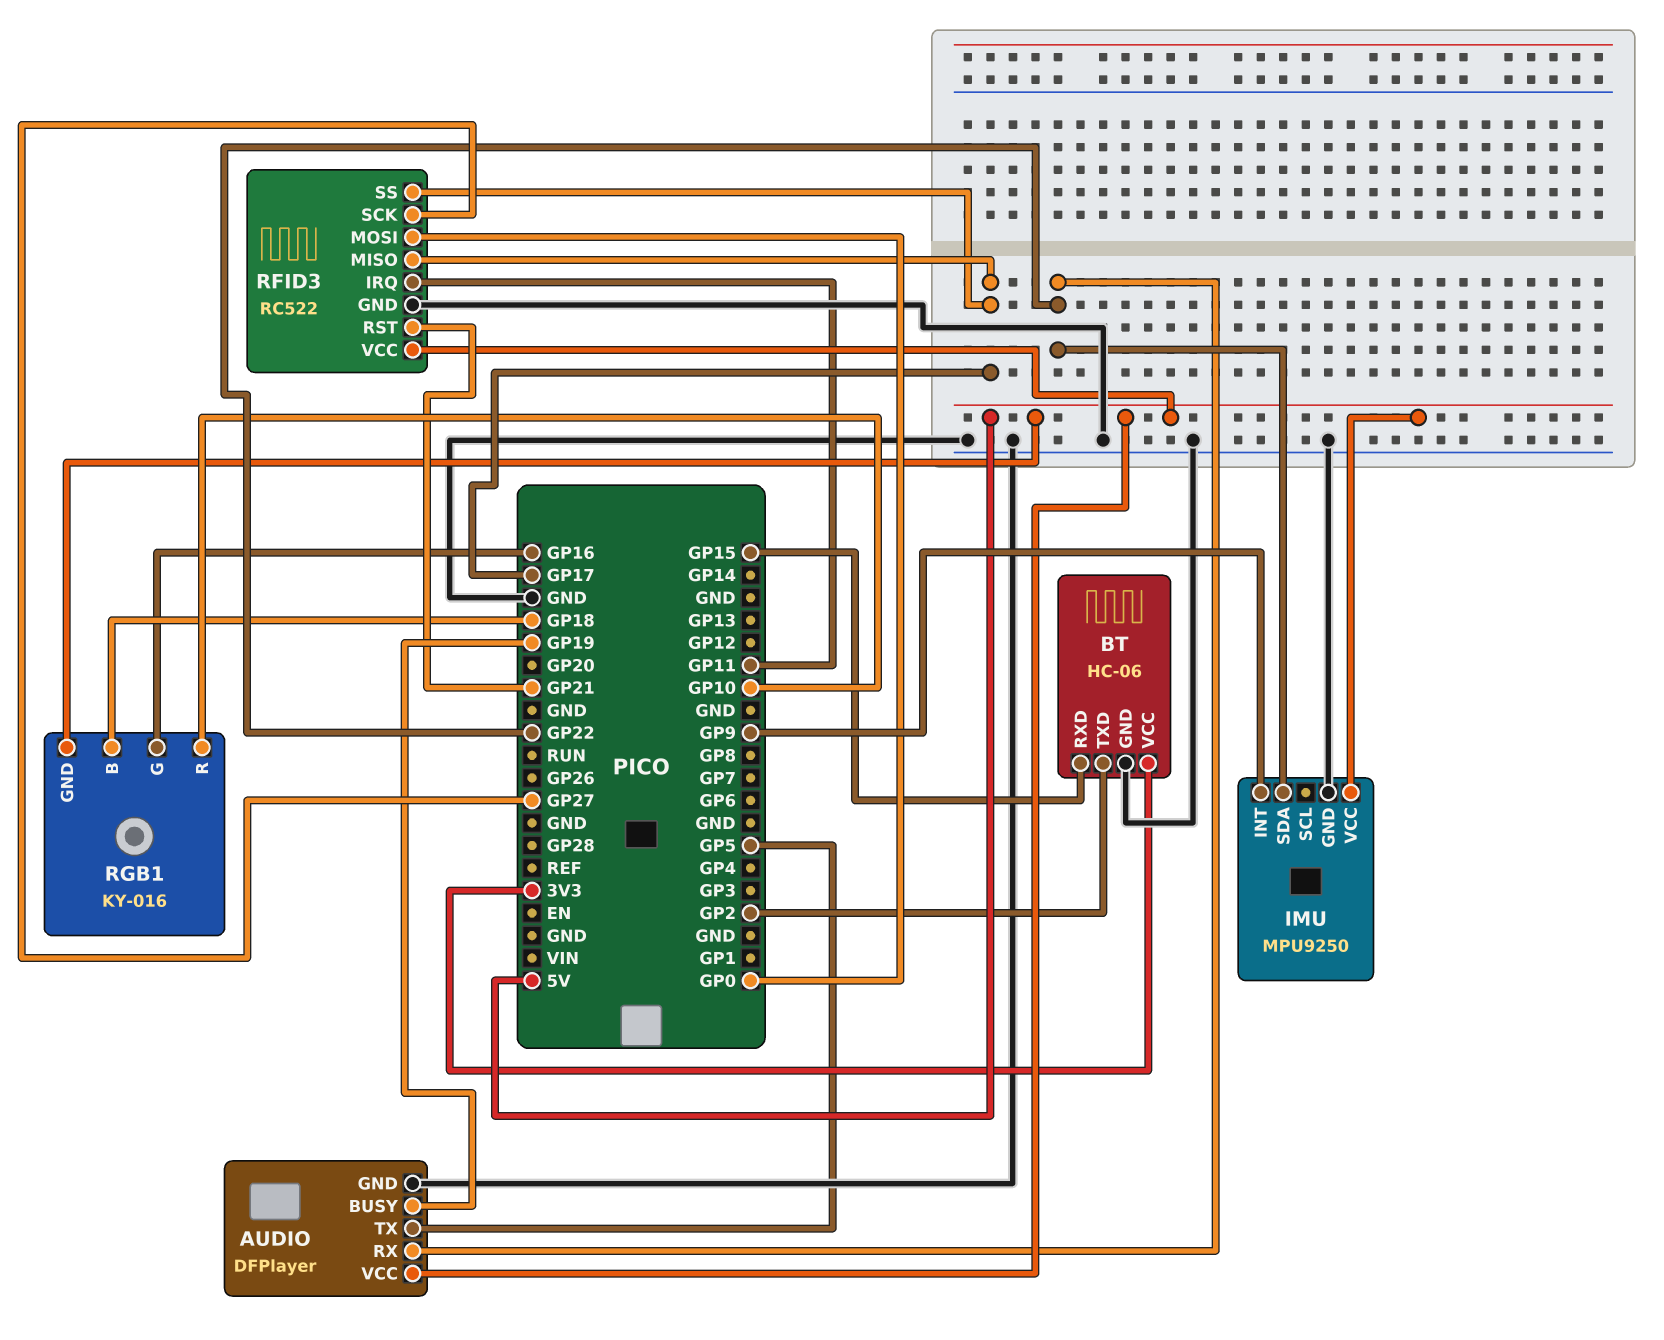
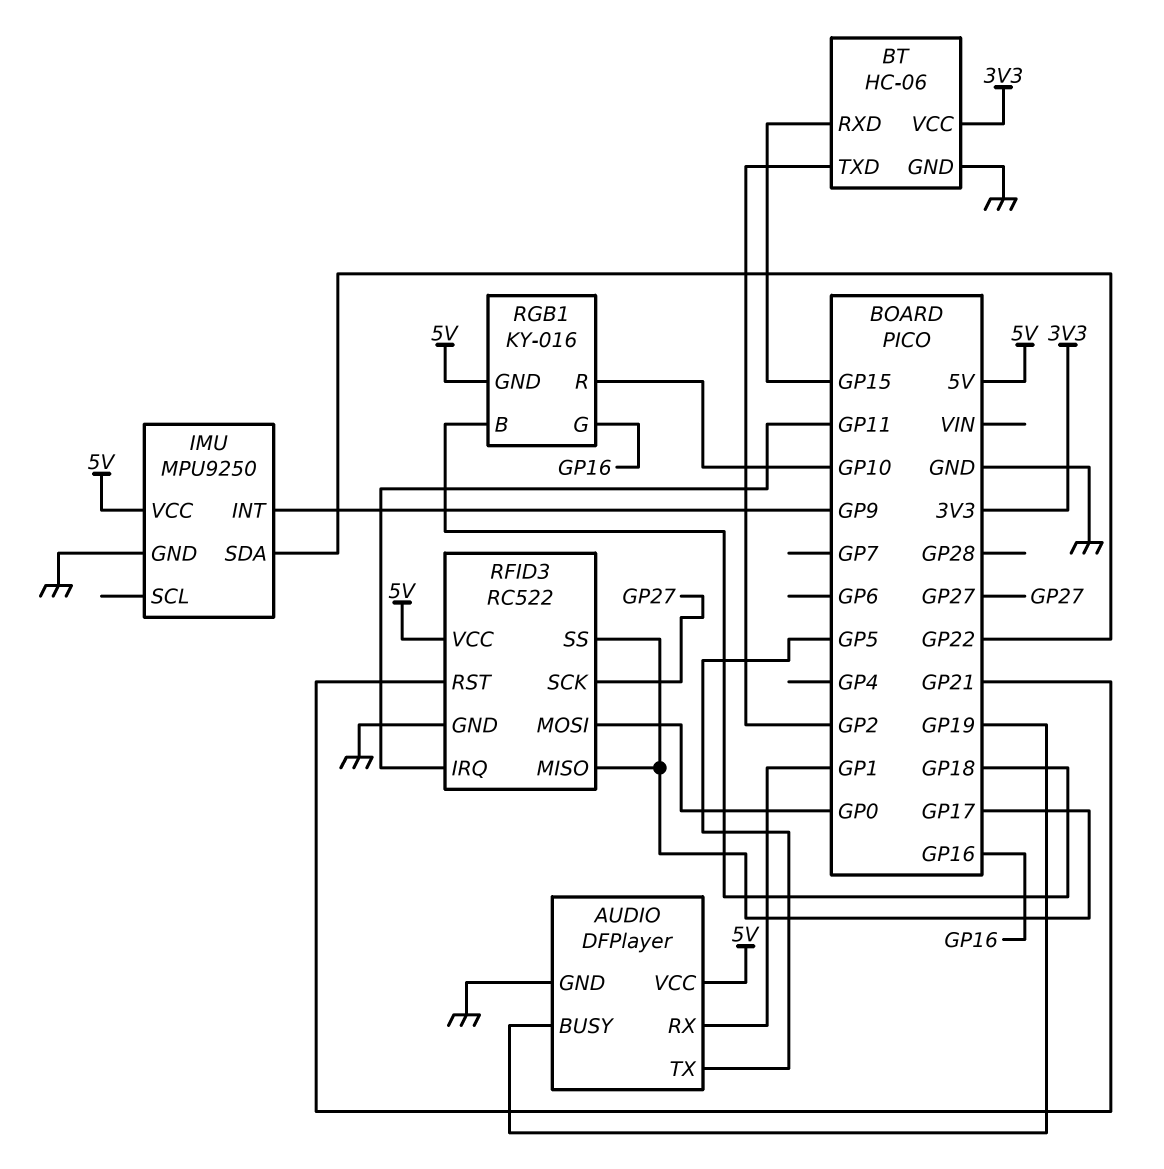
AUDIO pin RX: GP22 -> GP1

